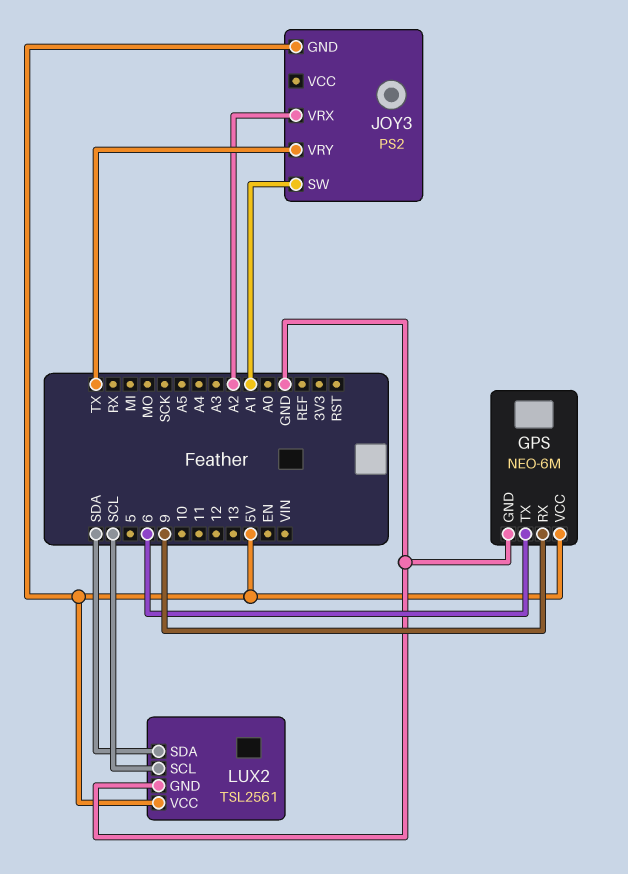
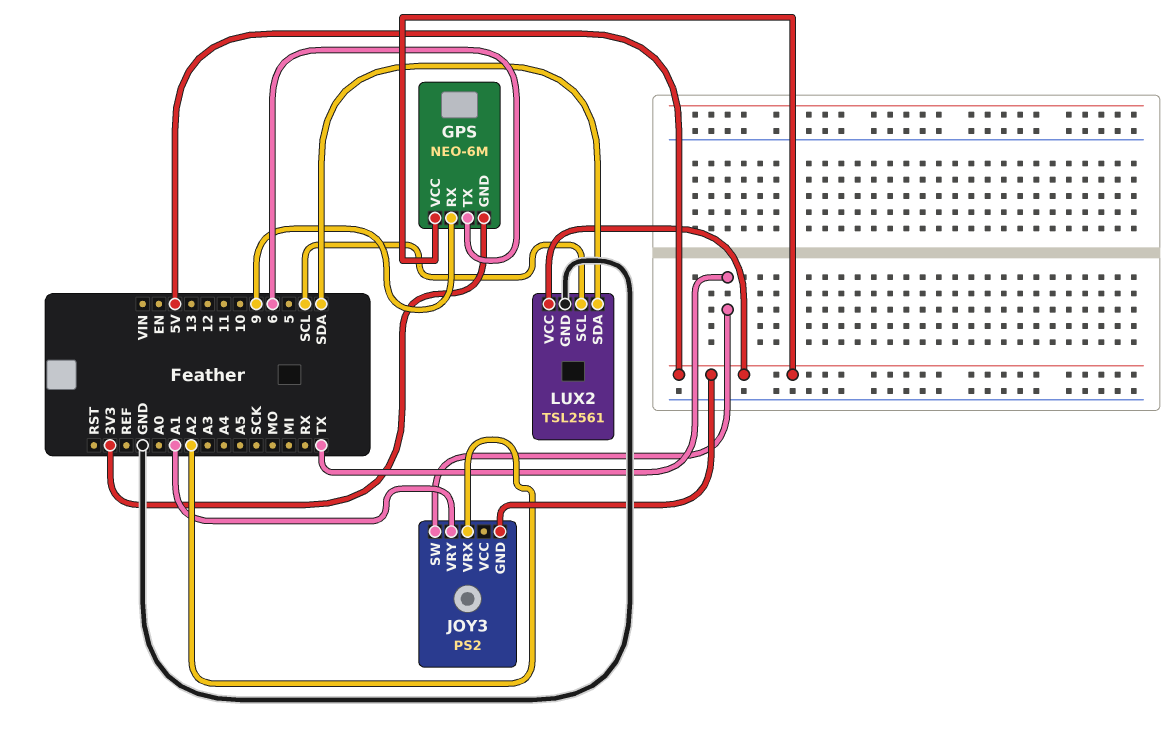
GPS pin GND: GND -> 3V3
JOY3 pin SW: A1 -> TX
JOY3 pin VRY: TX -> A1

